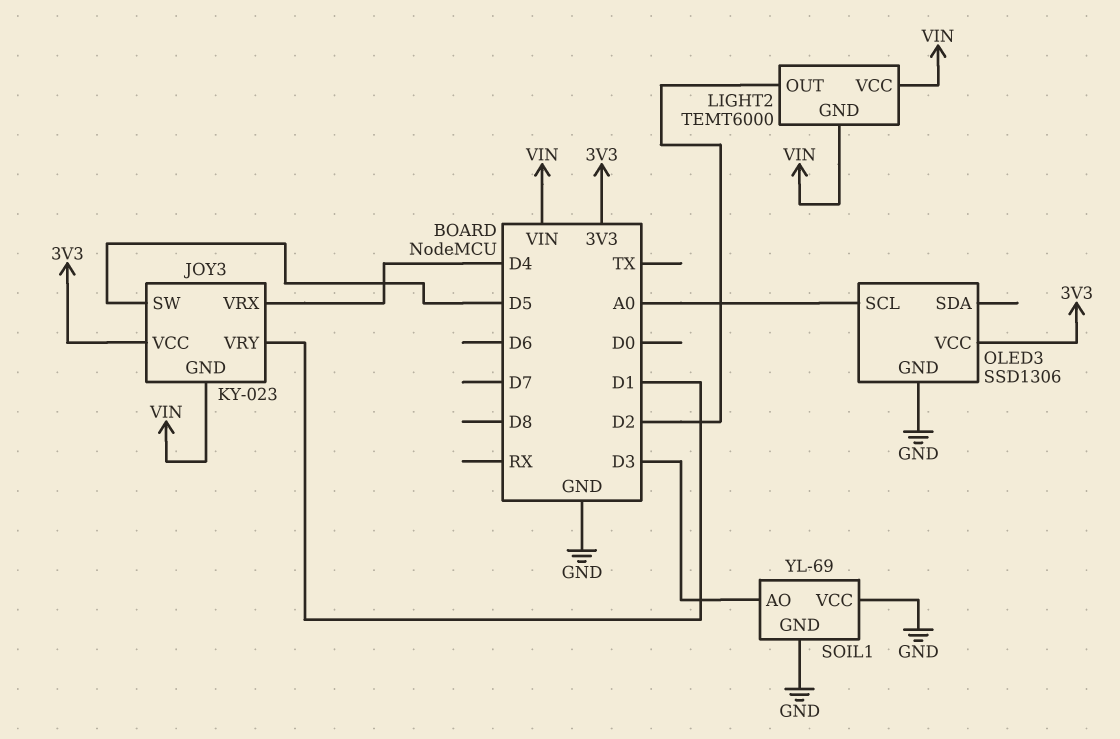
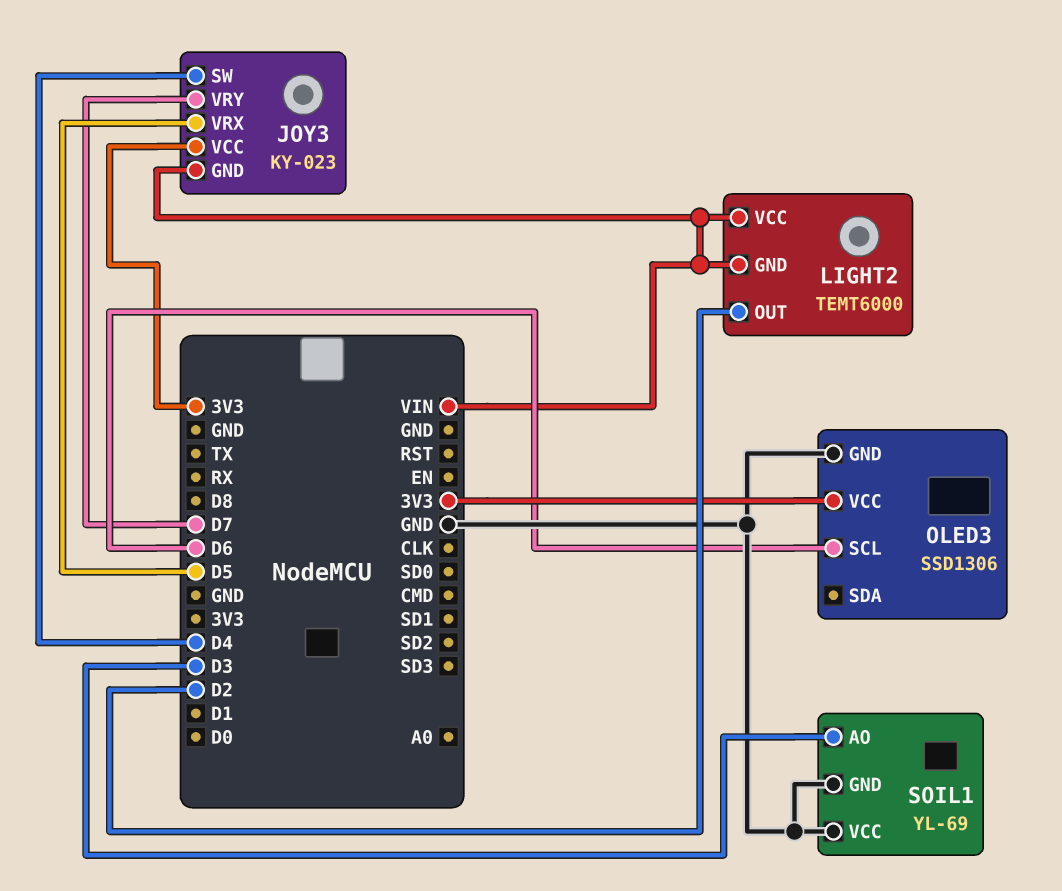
JOY3 pin SW: D5 -> D4
JOY3 pin VRX: D4 -> D5
JOY3 pin VRY: D1 -> D7
OLED3 pin SCL: A0 -> D6

